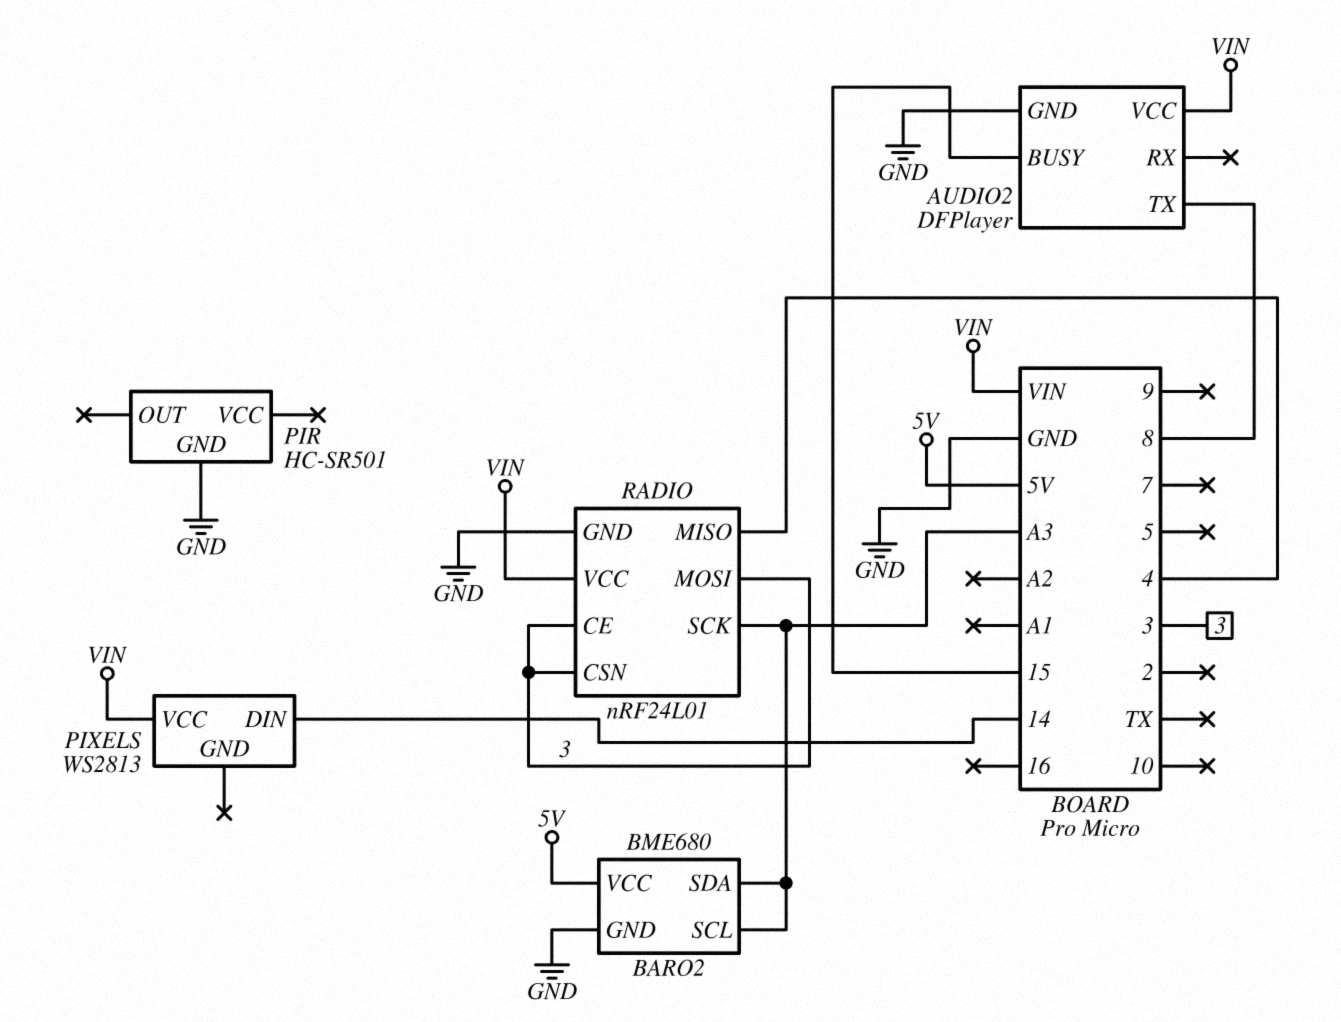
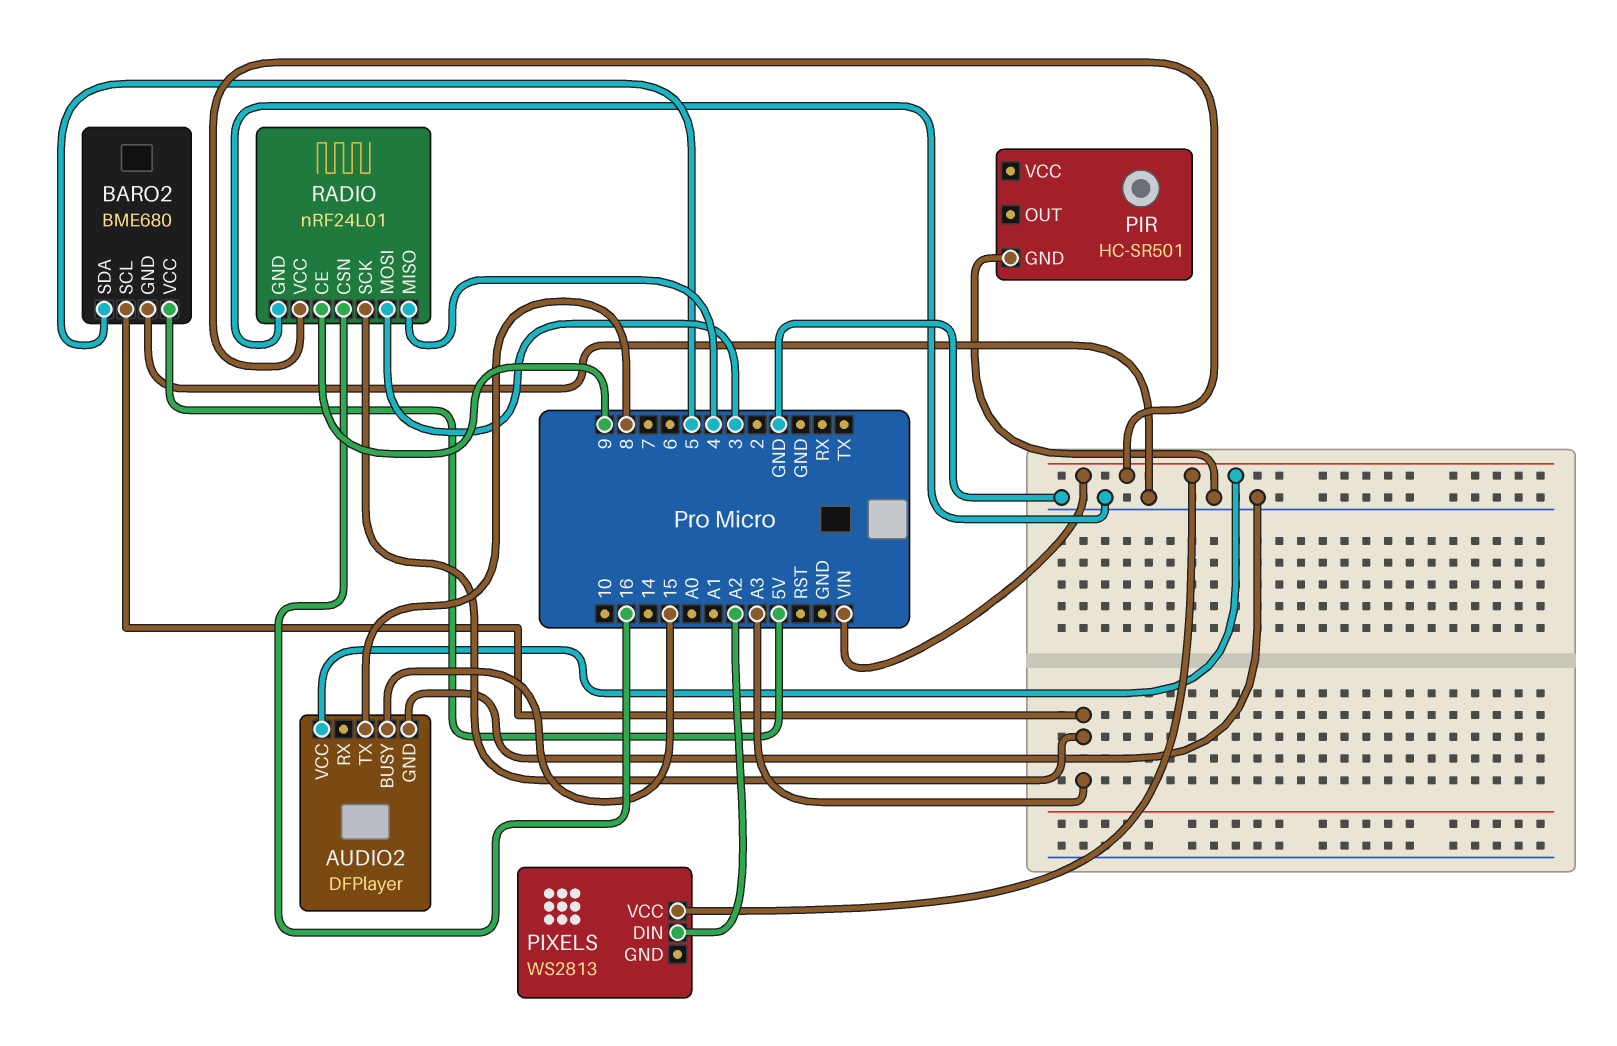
BARO2 pin SDA: A3 -> 5
PIXELS pin DIN: 14 -> A2
RADIO pin CE: 3 -> 9
RADIO pin CSN: 3 -> 16

